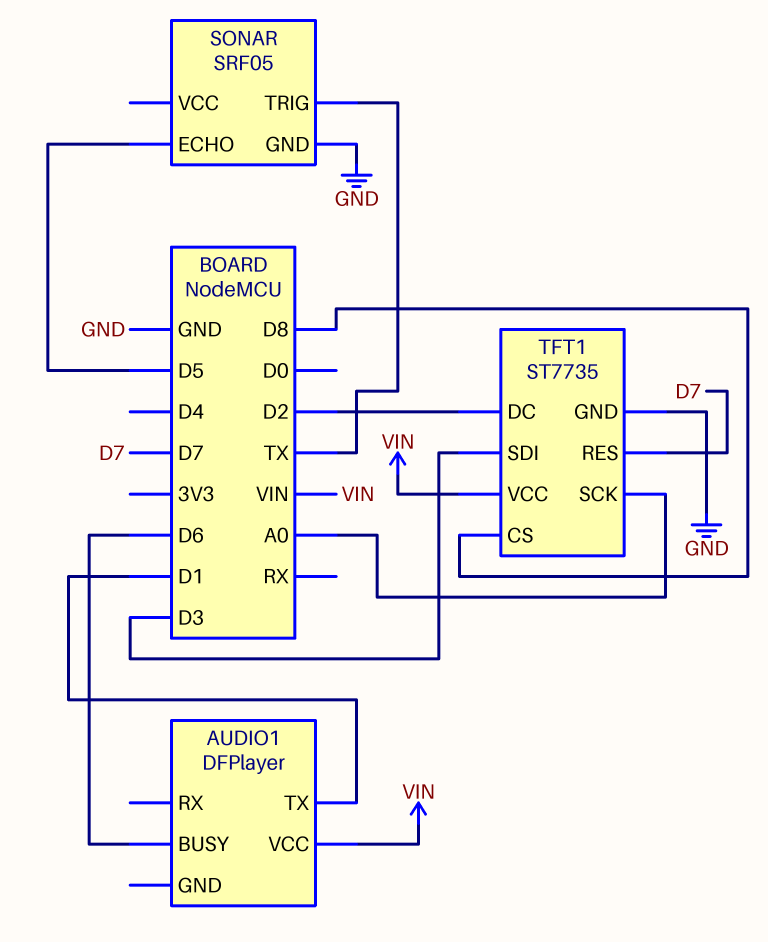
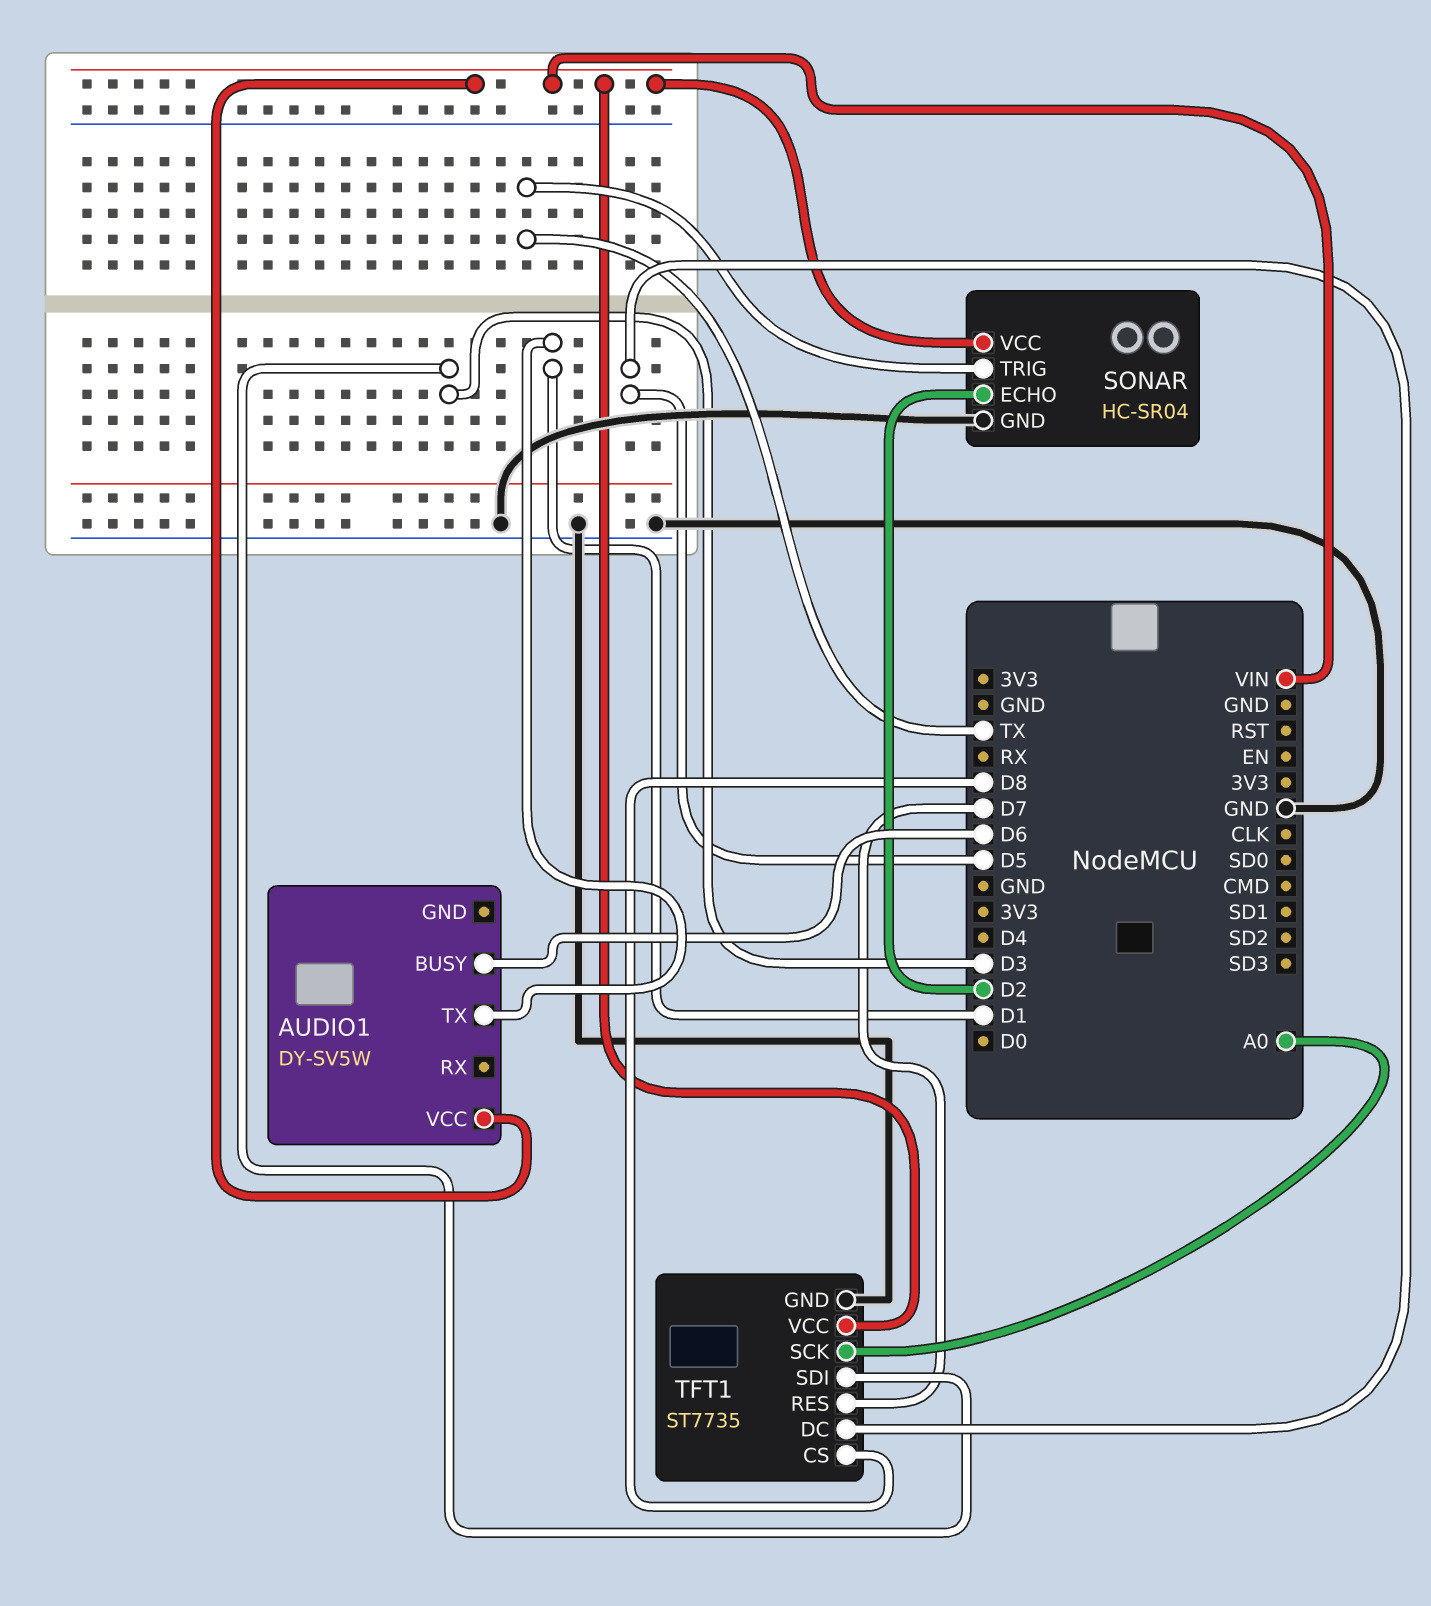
AUDIO1: DFPlayer -> DY-SV5W
SONAR: SRF05 -> HC-SR04
SONAR pin ECHO: D5 -> D2
SONAR pin VCC: none -> VIN
TFT1 pin DC: D2 -> D5

